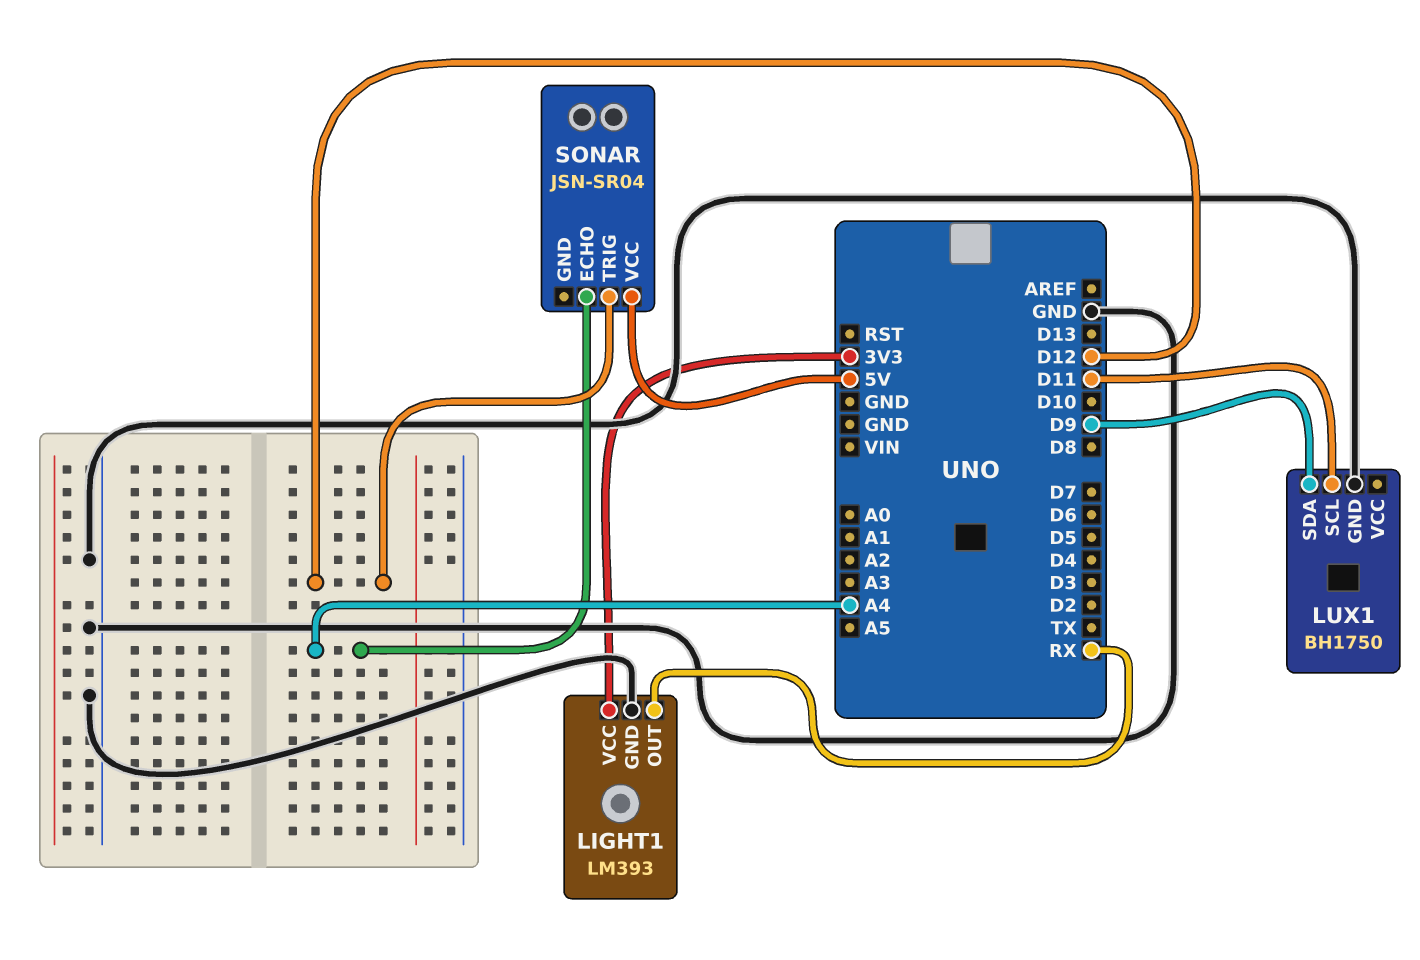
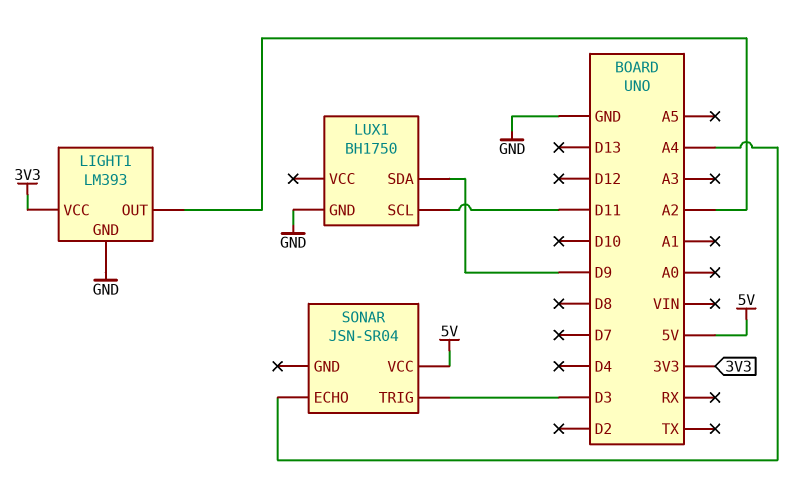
LIGHT1 pin OUT: RX -> A2
SONAR pin TRIG: D12 -> D3

